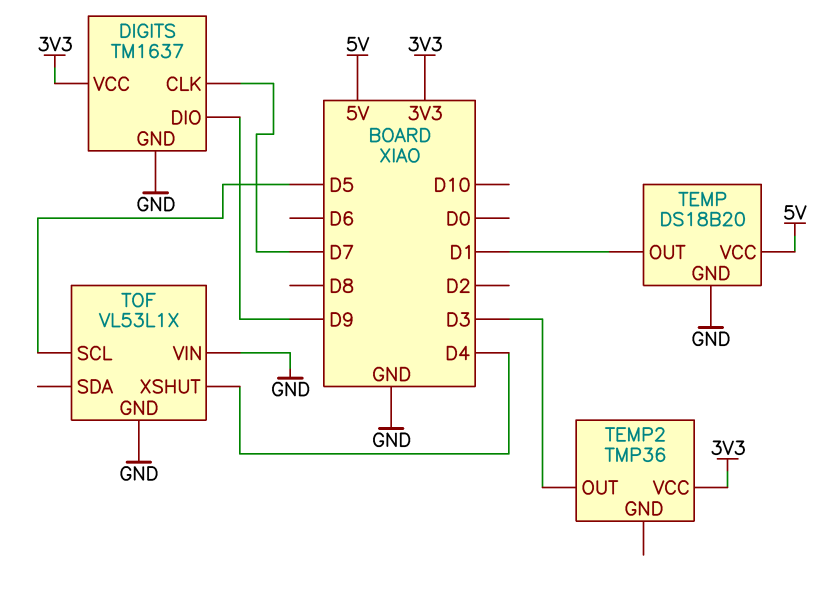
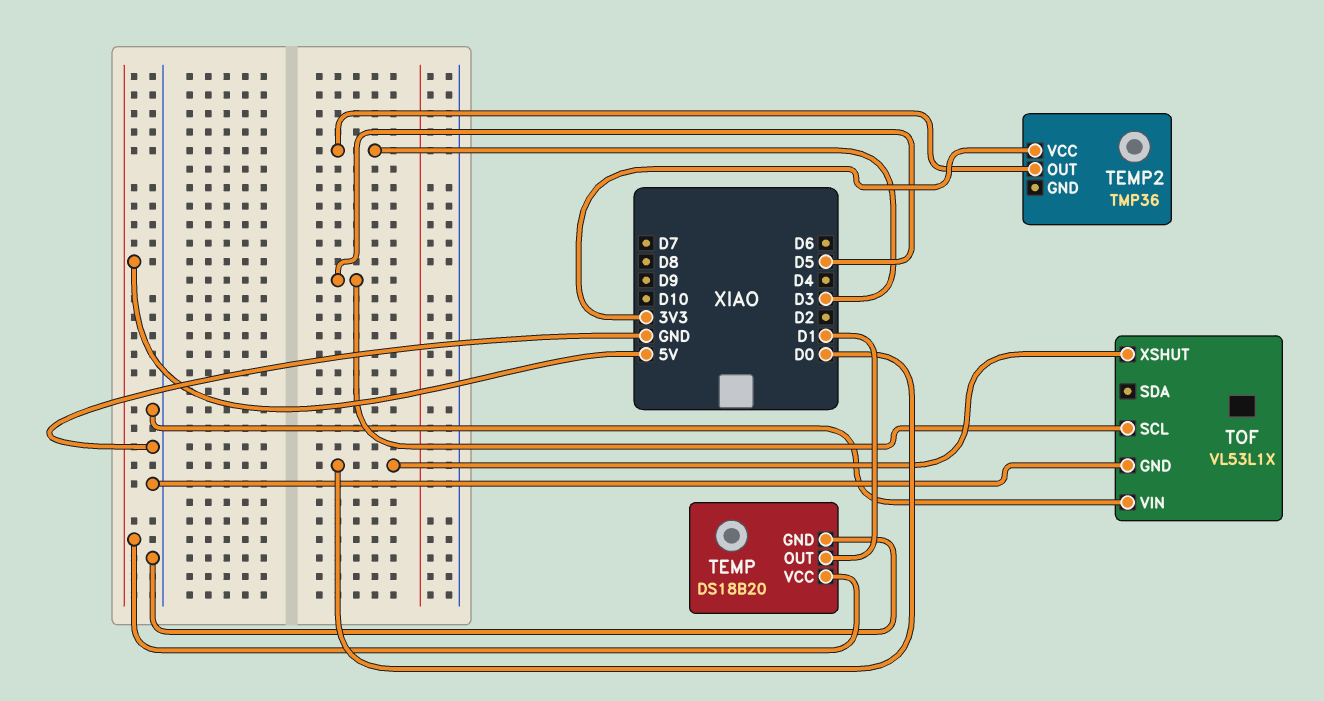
DIGITS: TM1637 -> none
DIGITS pin CLK: D7 -> none
DIGITS pin DIO: D9 -> none
DIGITS pin GND: GND -> none
DIGITS pin VCC: 3V3 -> none
TOF pin XSHUT: D4 -> D0

